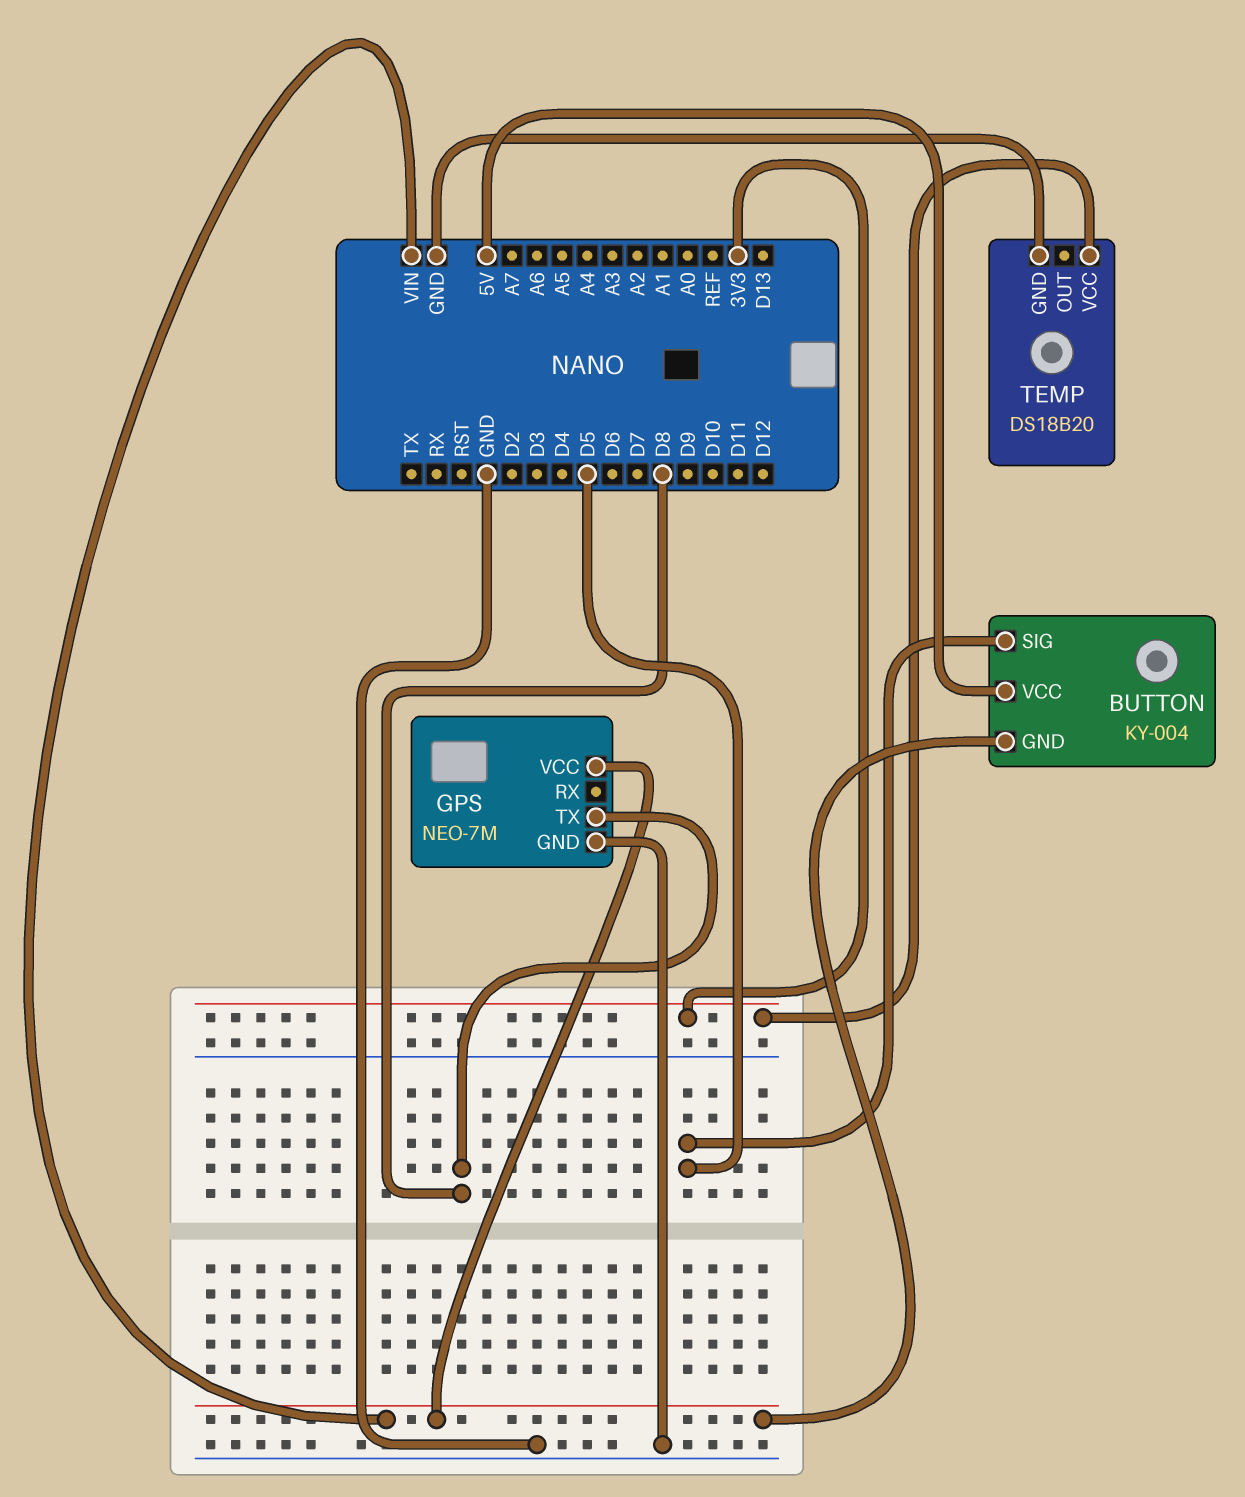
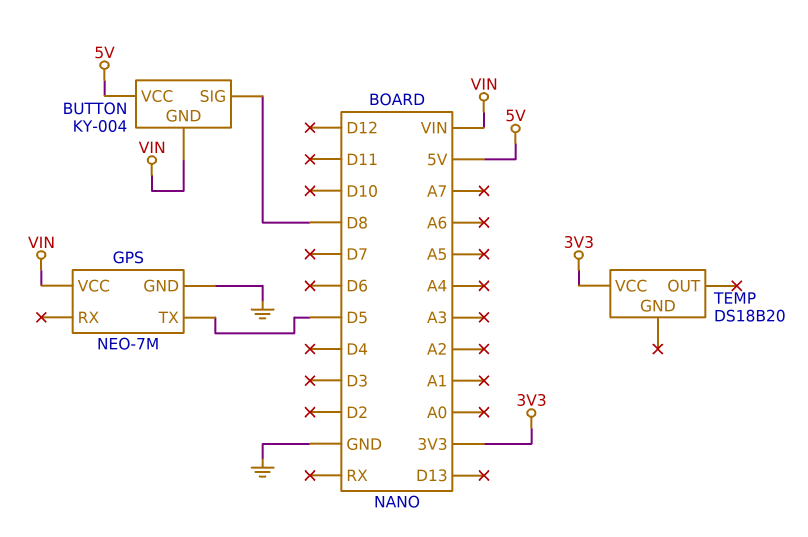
BUTTON pin SIG: D5 -> D8
GPS pin TX: D8 -> D5
TEMP pin GND: GND -> none

